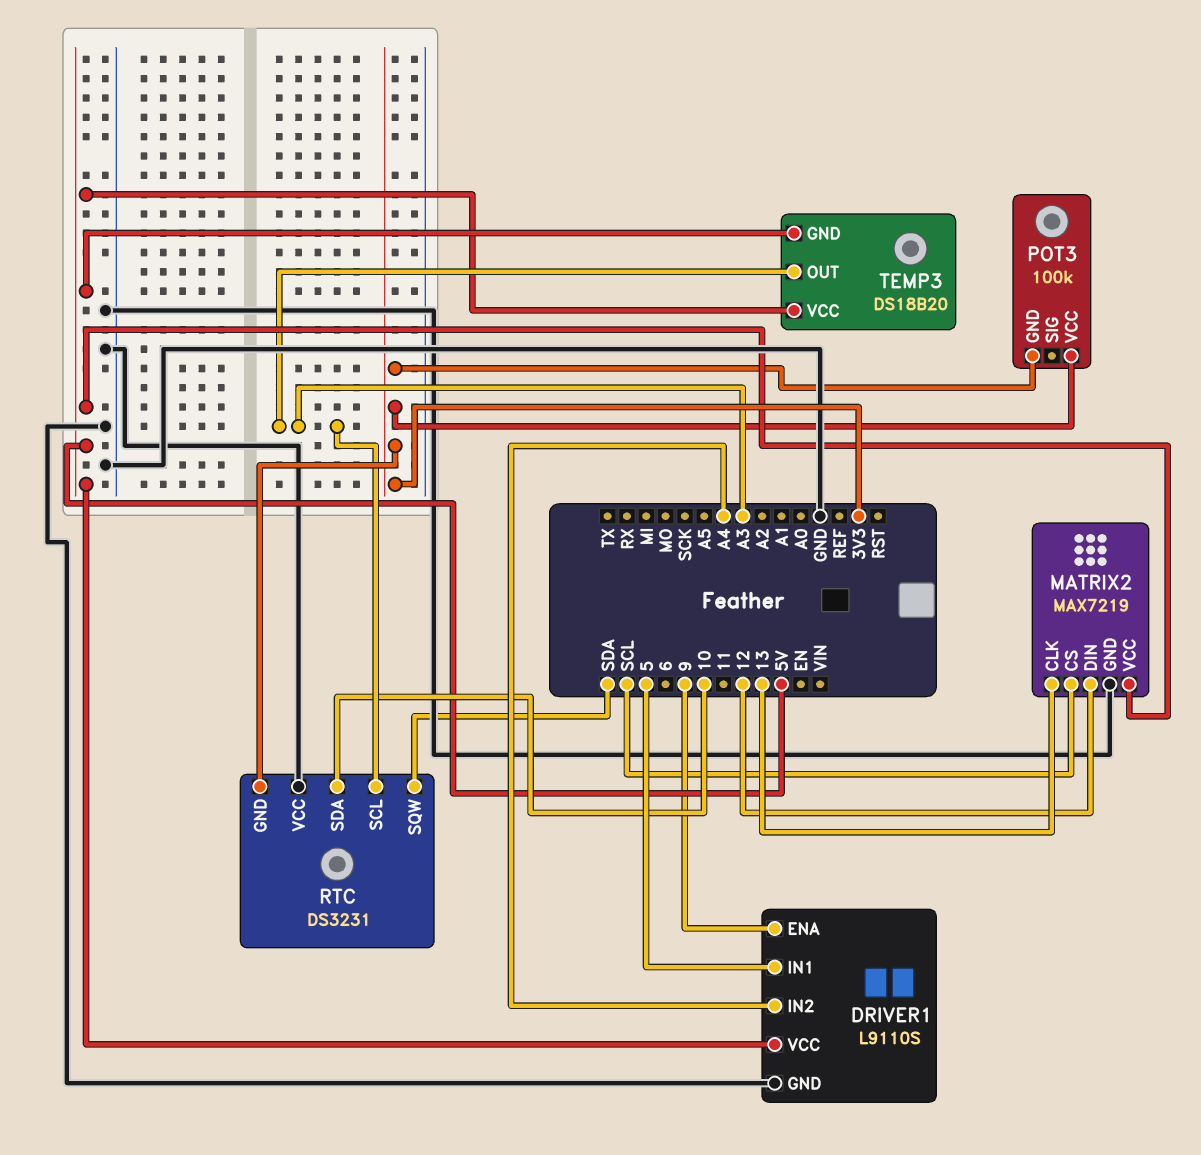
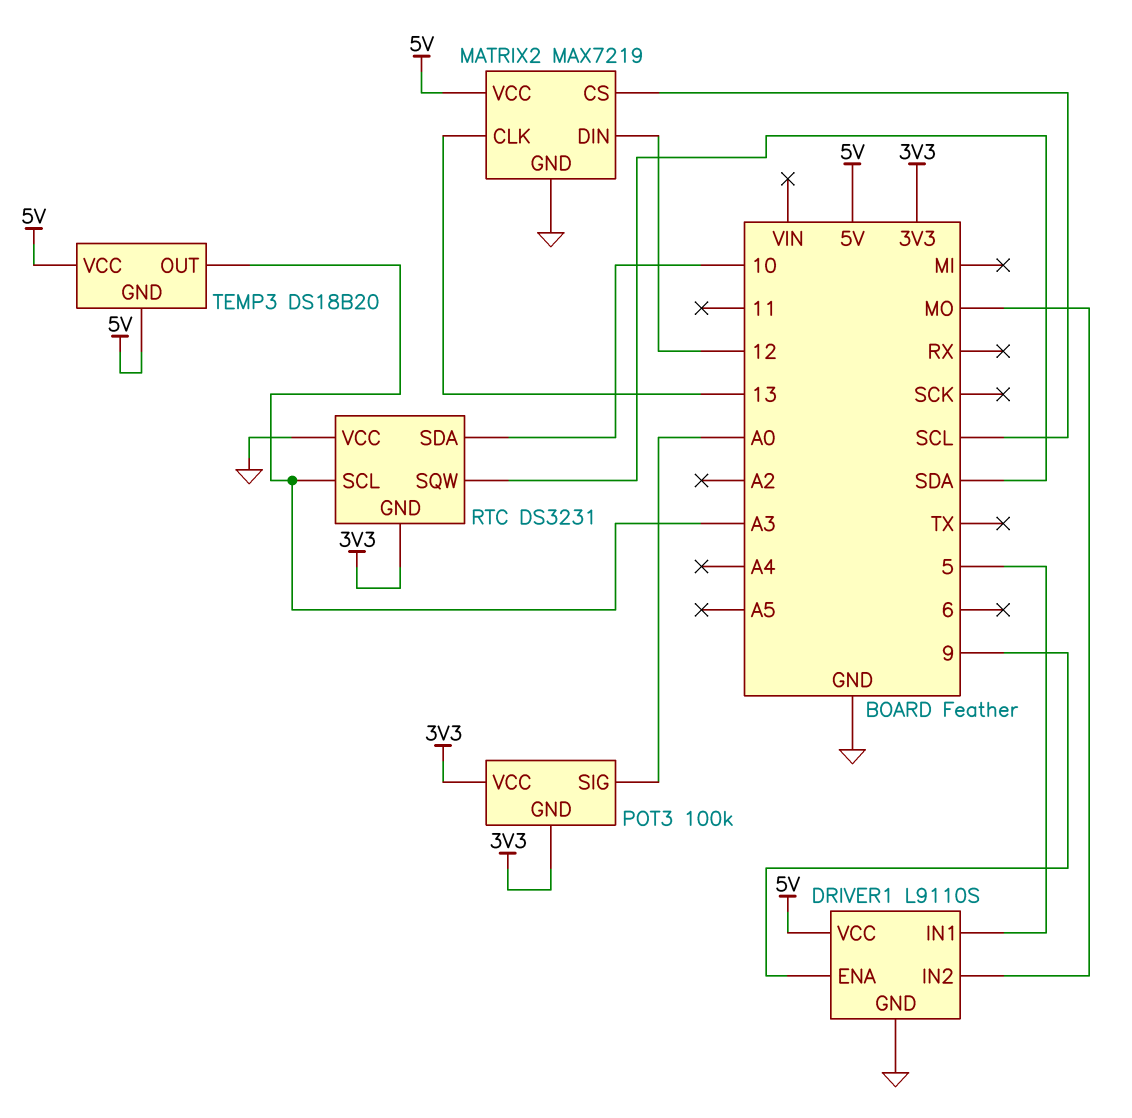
DRIVER1 pin IN2: A4 -> MO
POT3 pin SIG: none -> A0

